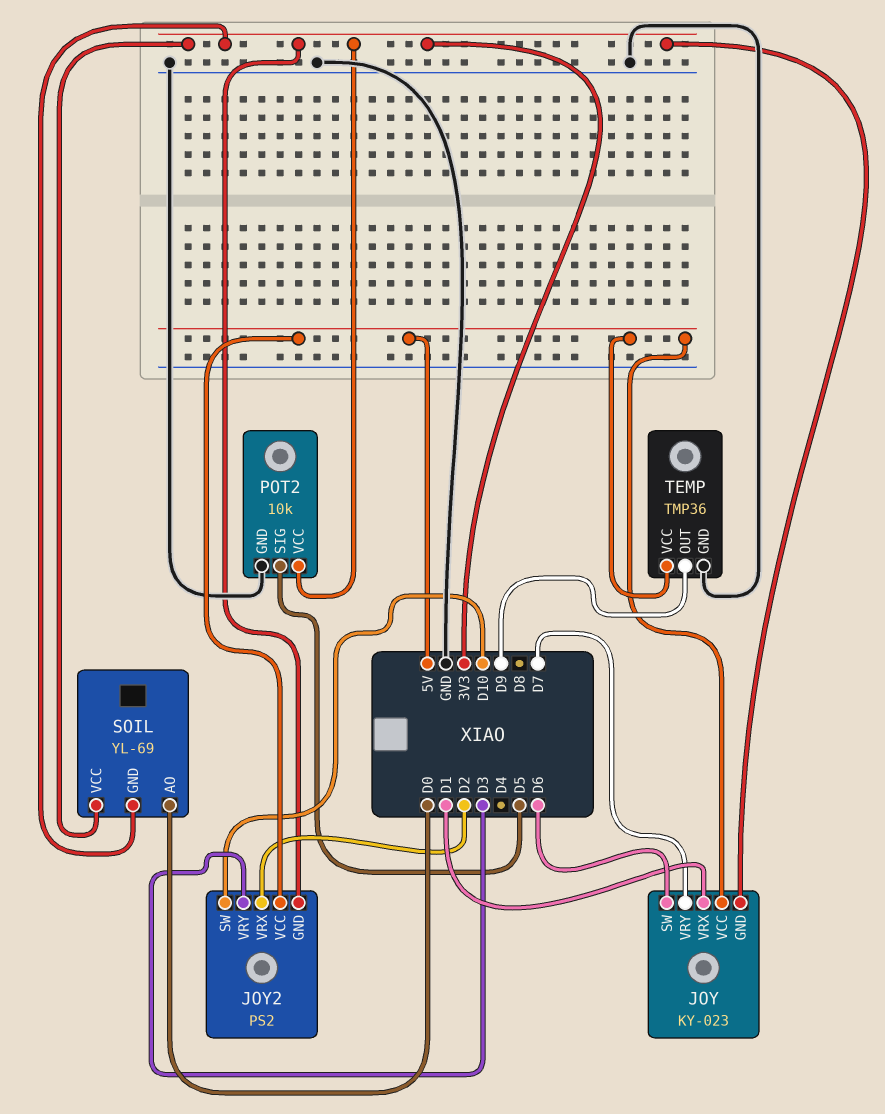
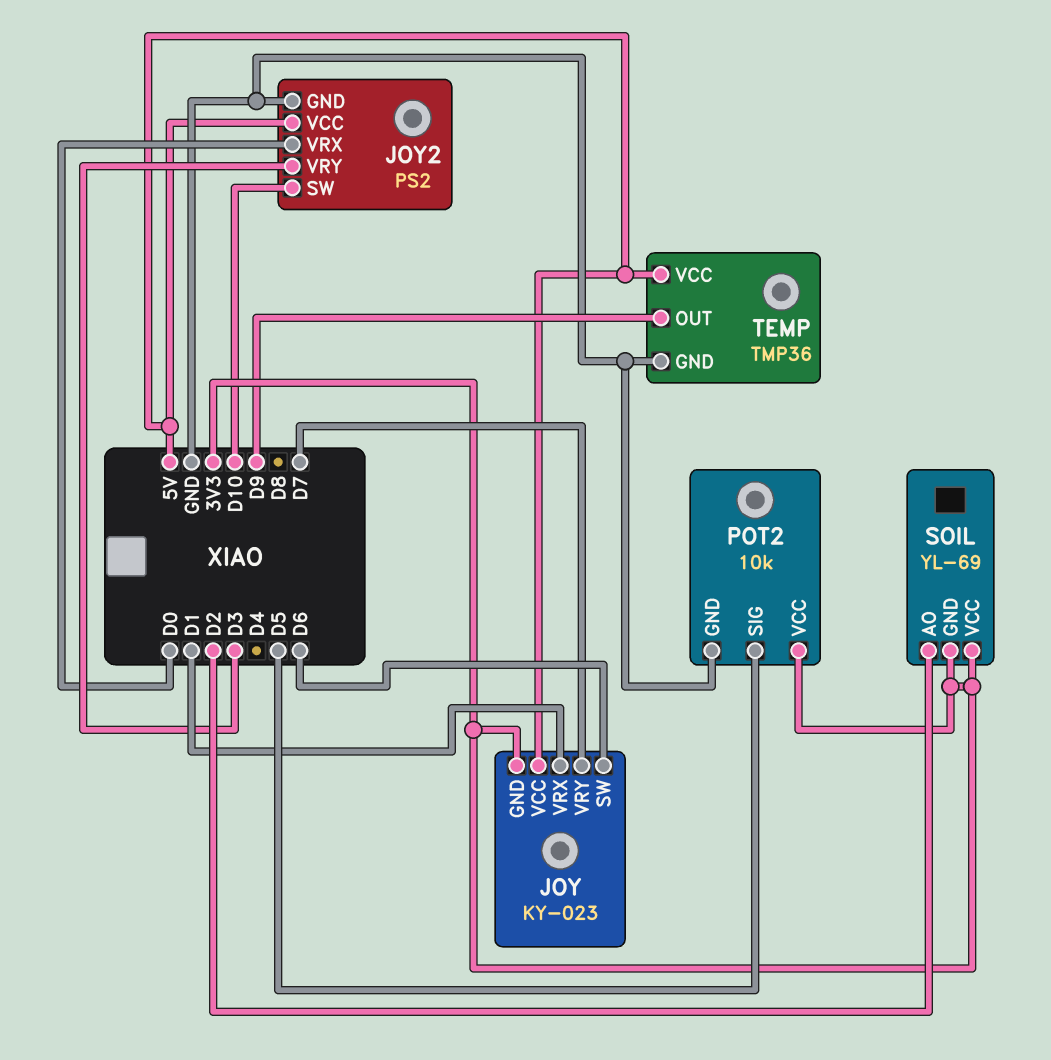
JOY2 pin GND: 3V3 -> GND
JOY2 pin VRX: D2 -> D0
SOIL pin AO: D0 -> D2

